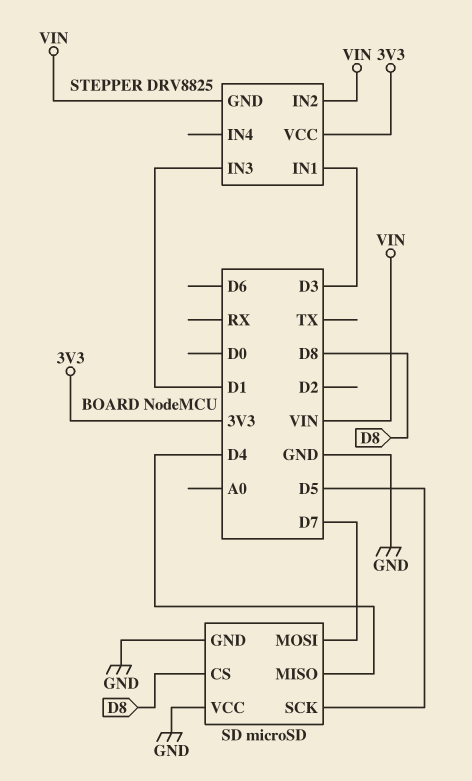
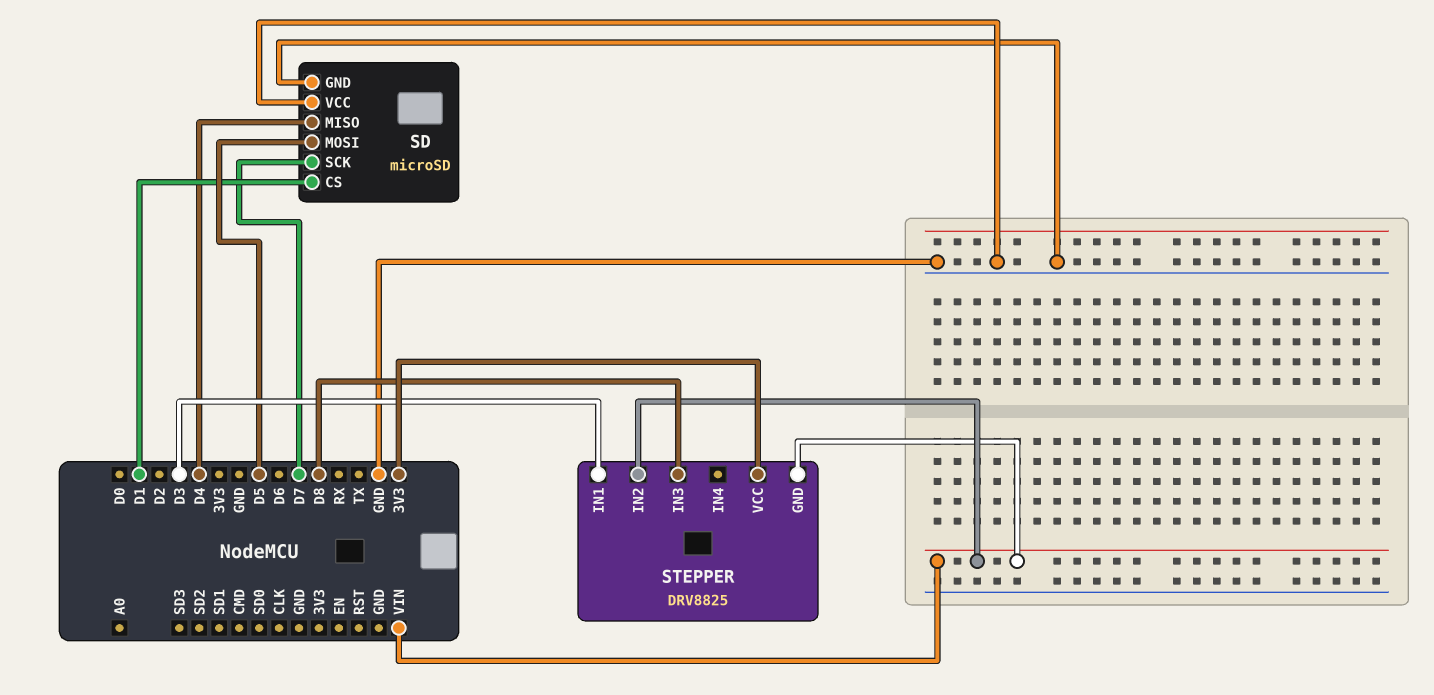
SD pin CS: D8 -> D1
SD pin MOSI: D7 -> D5
SD pin SCK: D5 -> D7
STEPPER pin IN3: D1 -> D8

